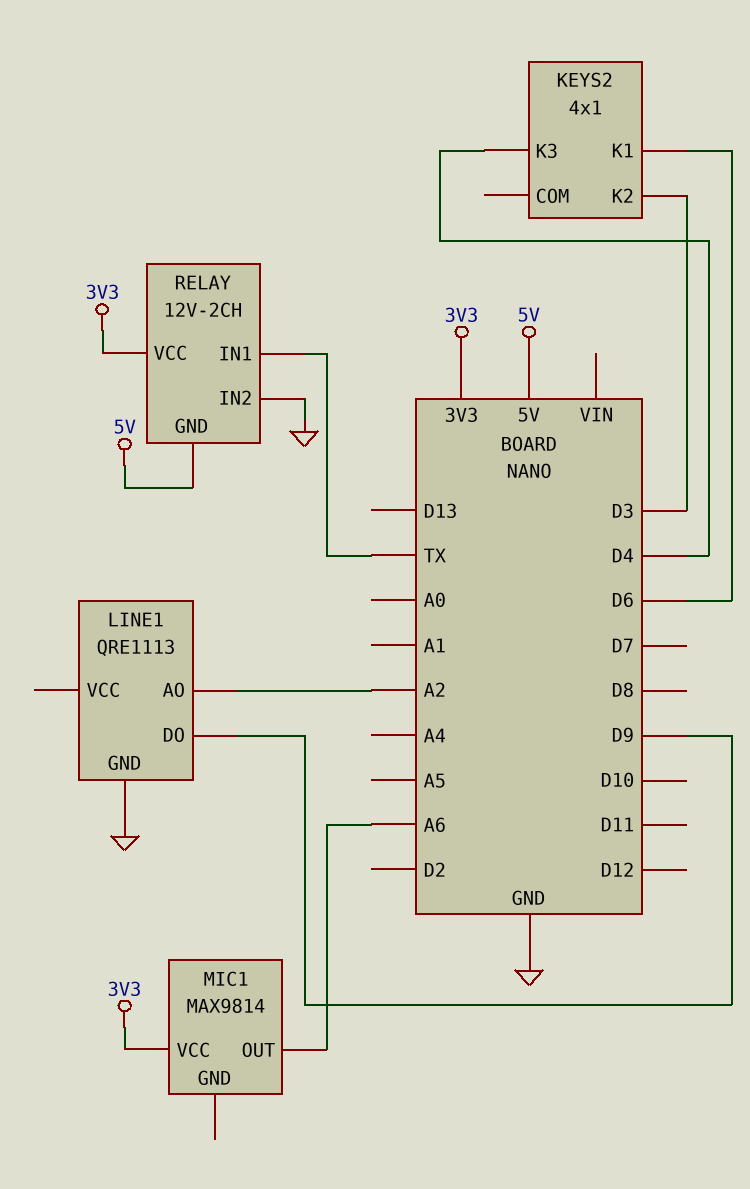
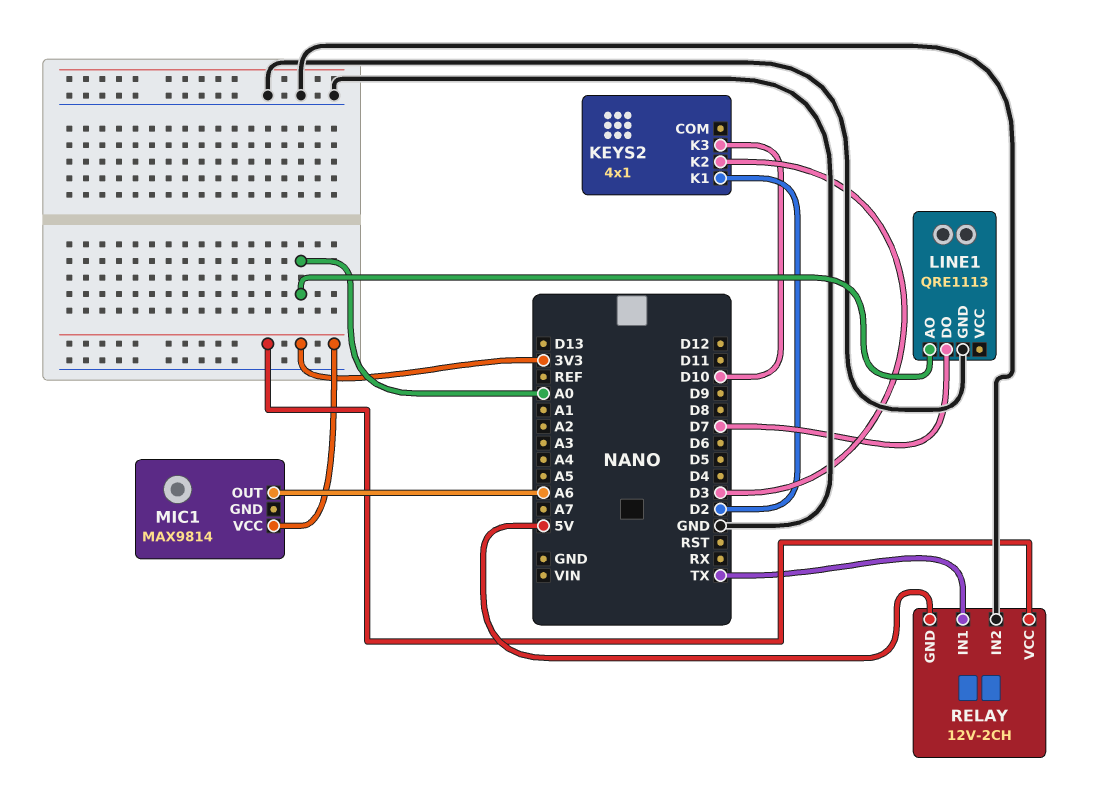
KEYS2 pin K1: D6 -> D2
KEYS2 pin K3: D4 -> D10
LINE1 pin AO: A2 -> A0
LINE1 pin DO: D9 -> D7

